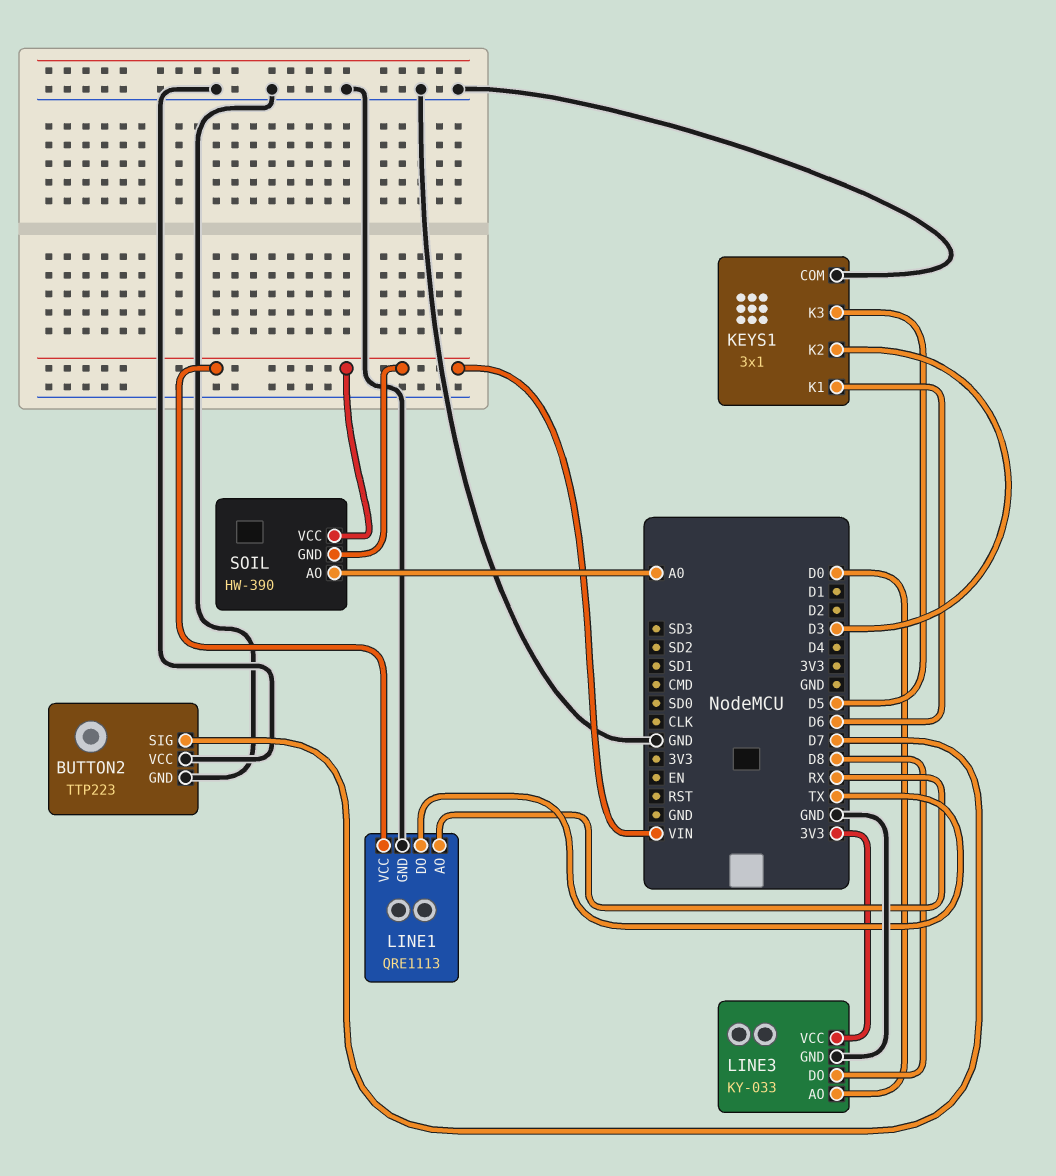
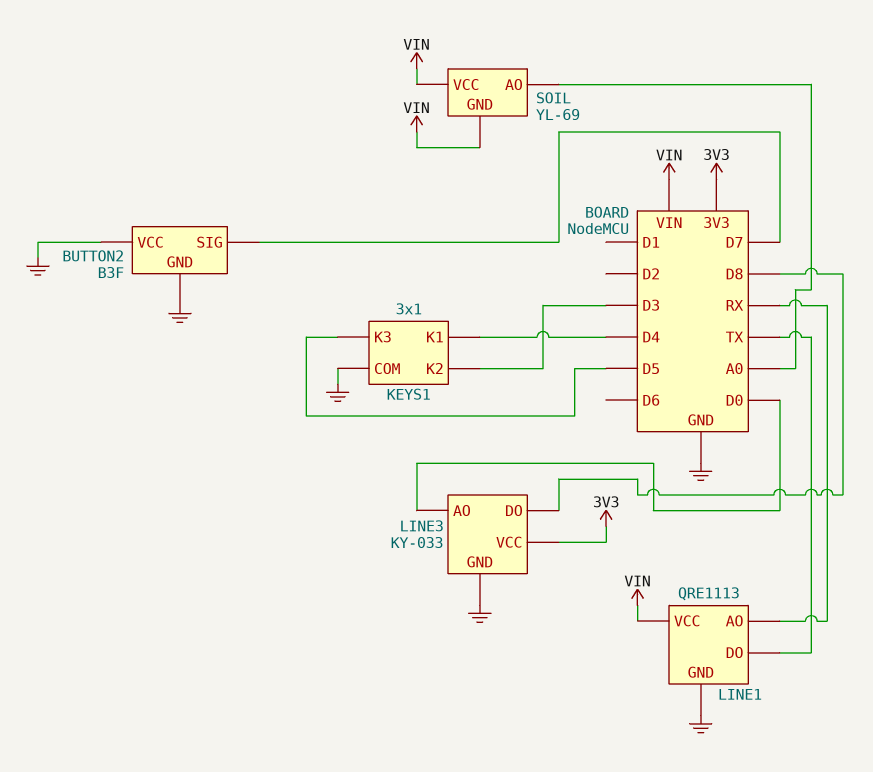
BUTTON2: TTP223 -> B3F
KEYS1 pin K1: D6 -> D4
SOIL: HW-390 -> YL-69

